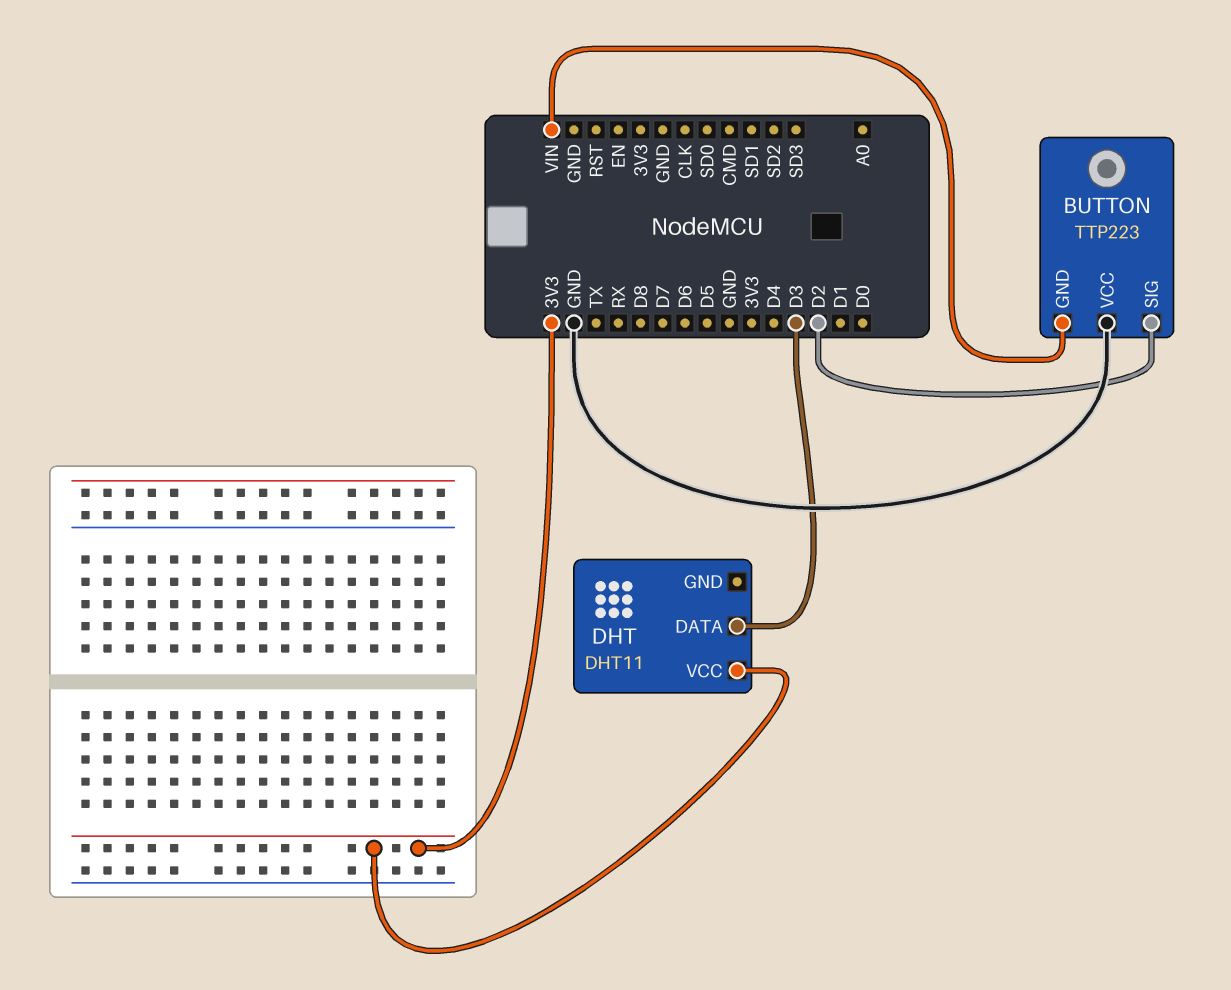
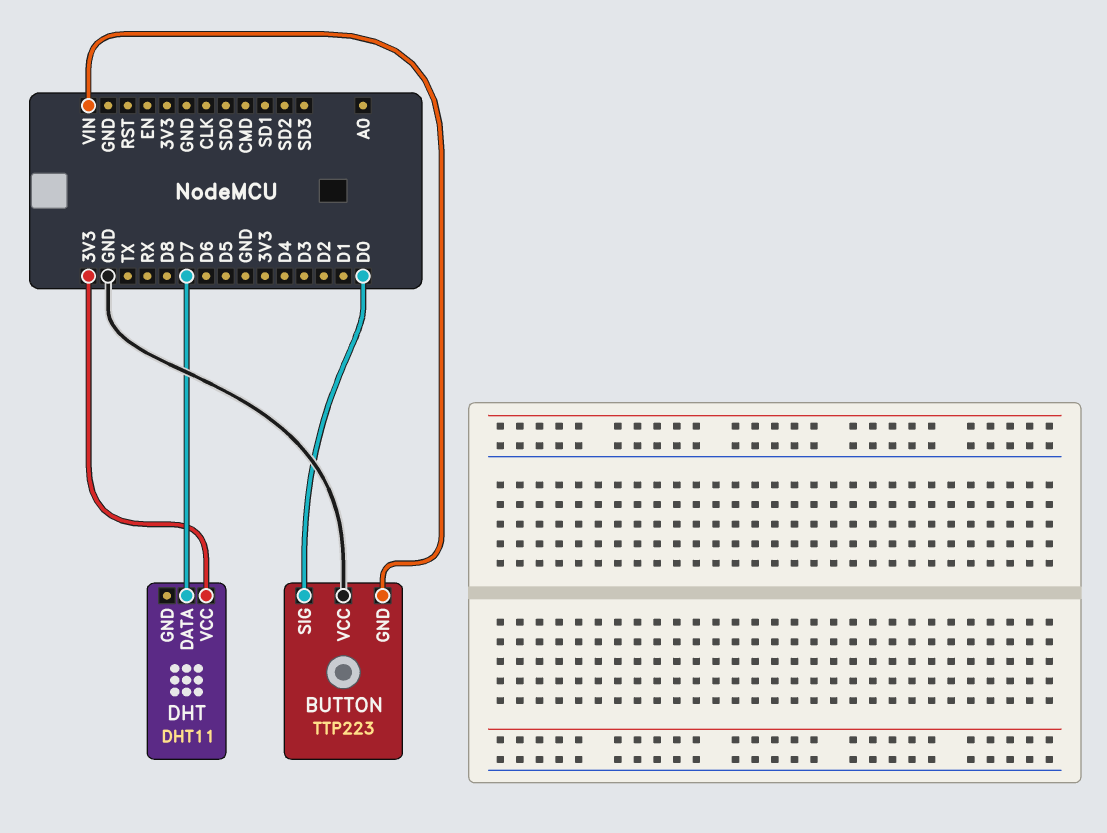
BUTTON pin SIG: D2 -> D0
DHT pin DATA: D3 -> D7

